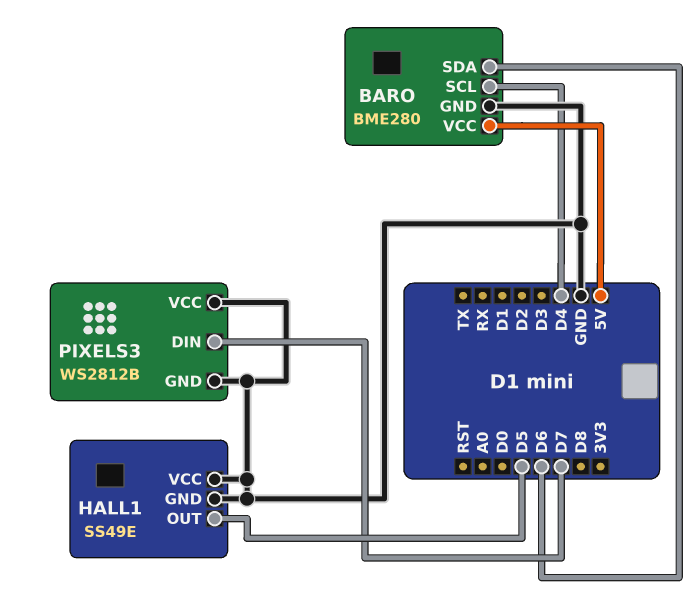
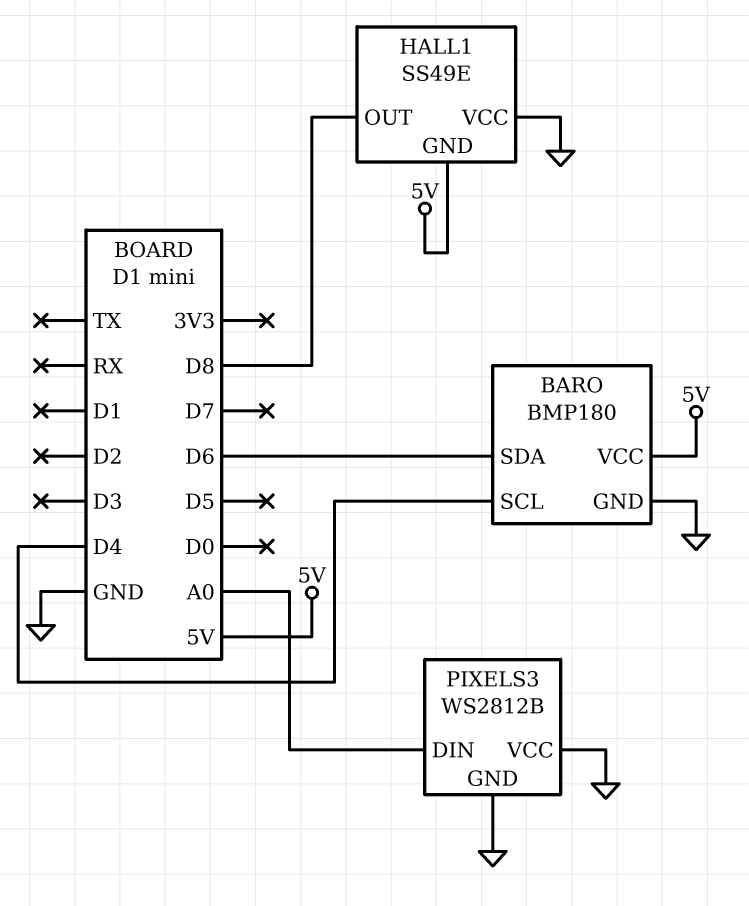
BARO: BME280 -> BMP180
HALL1 pin GND: GND -> 5V
HALL1 pin OUT: D5 -> D8
PIXELS3 pin DIN: D7 -> A0

